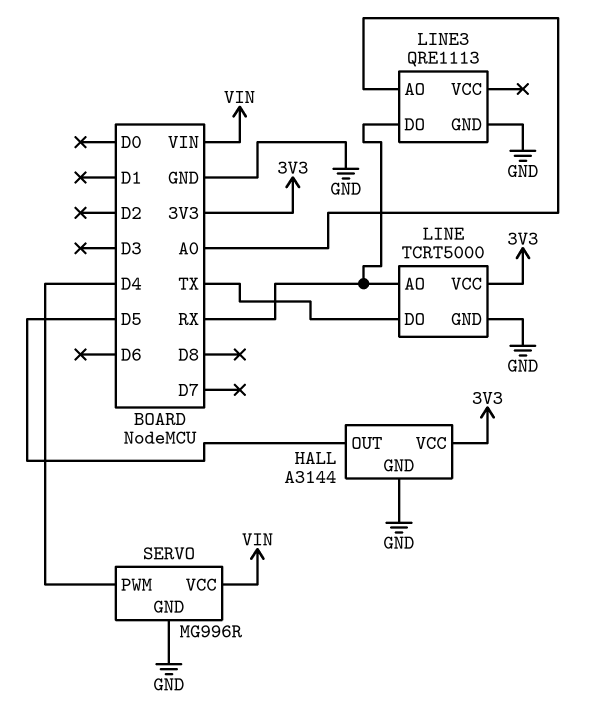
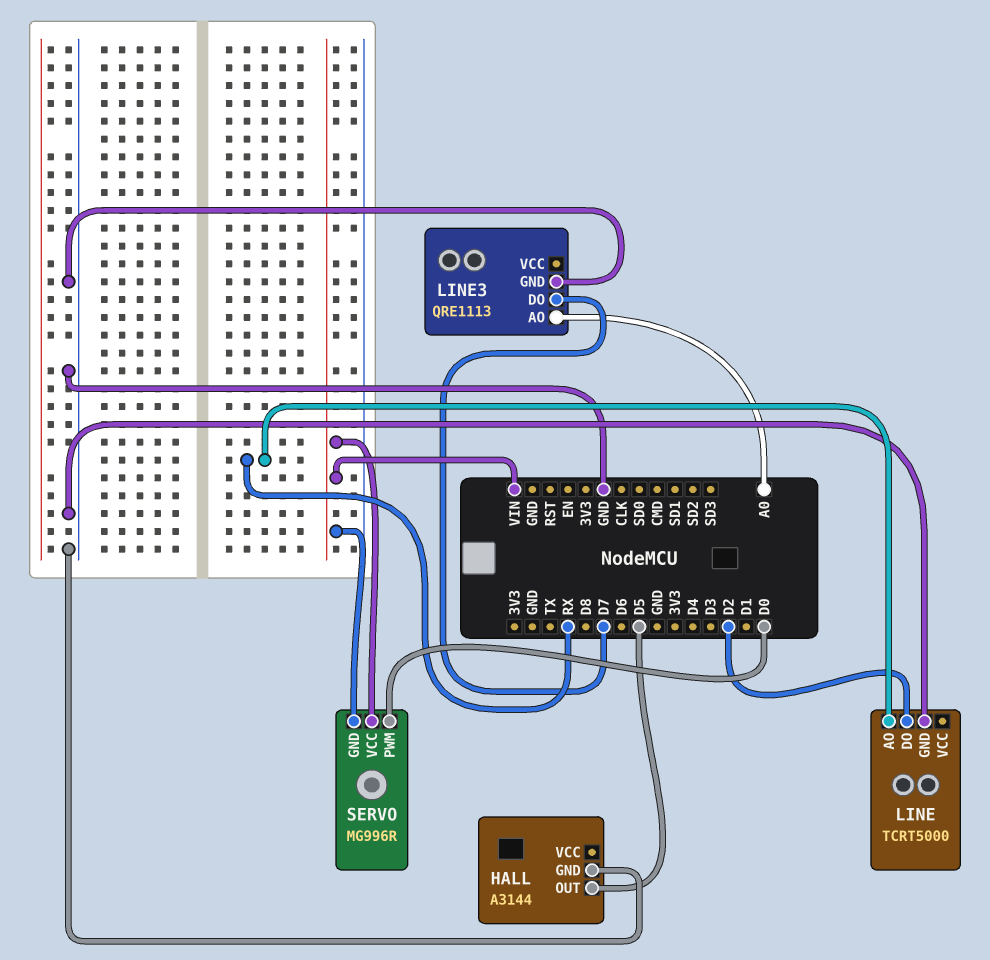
HALL pin VCC: 3V3 -> none
LINE pin DO: TX -> D2
LINE pin VCC: 3V3 -> none
LINE3 pin DO: RX -> D7
SERVO pin GND: GND -> VIN
SERVO pin PWM: D4 -> D0

